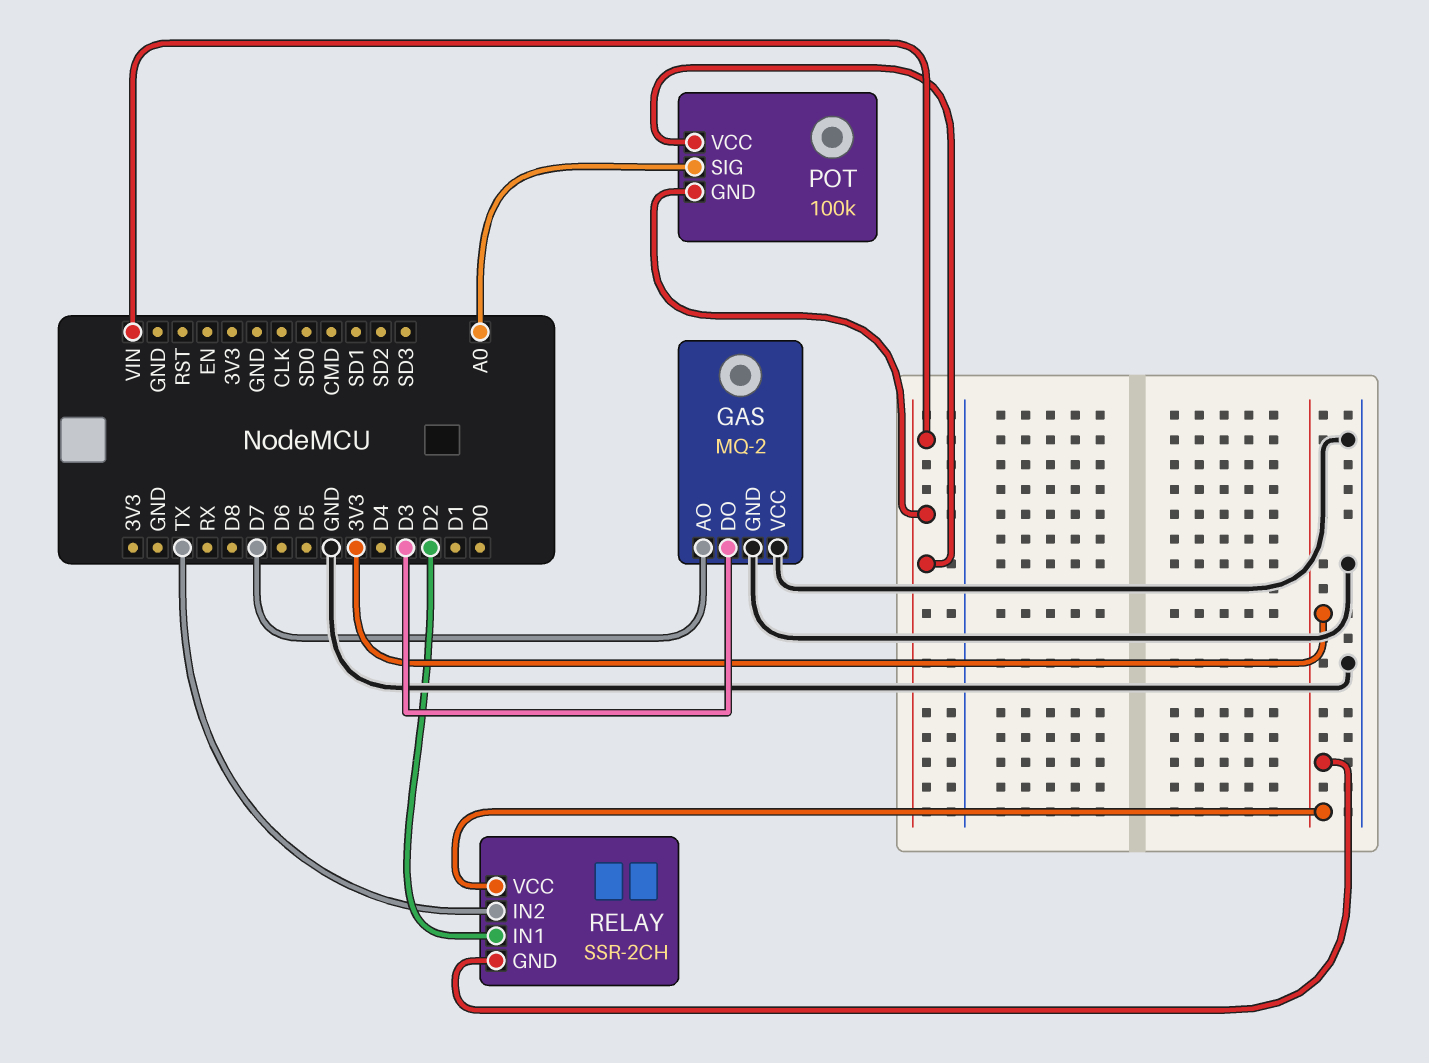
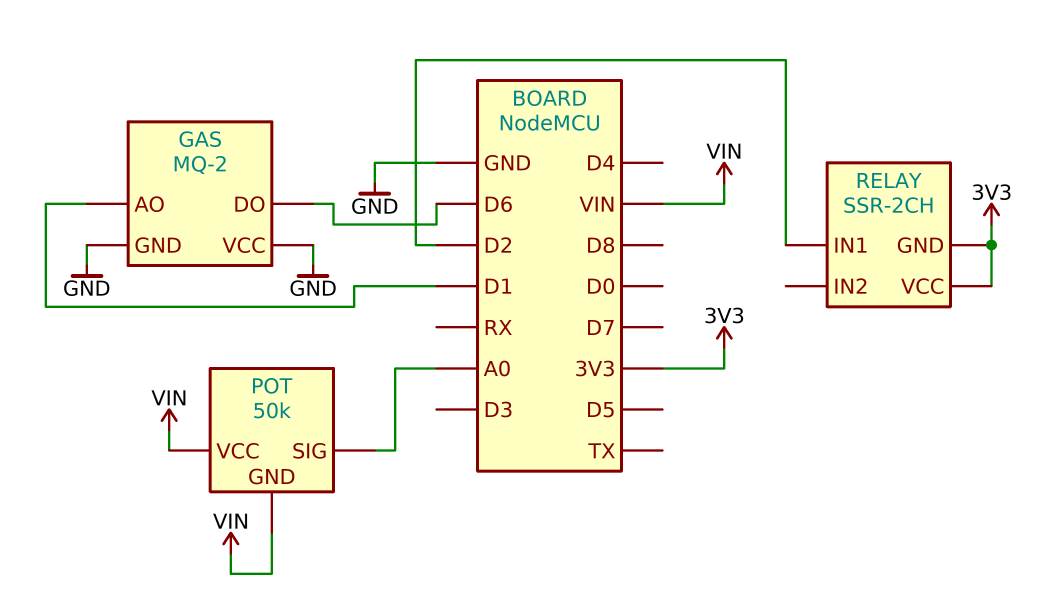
GAS pin AO: D7 -> D1
GAS pin DO: D3 -> D6
POT: 100k -> 50k
RELAY pin IN2: TX -> none

